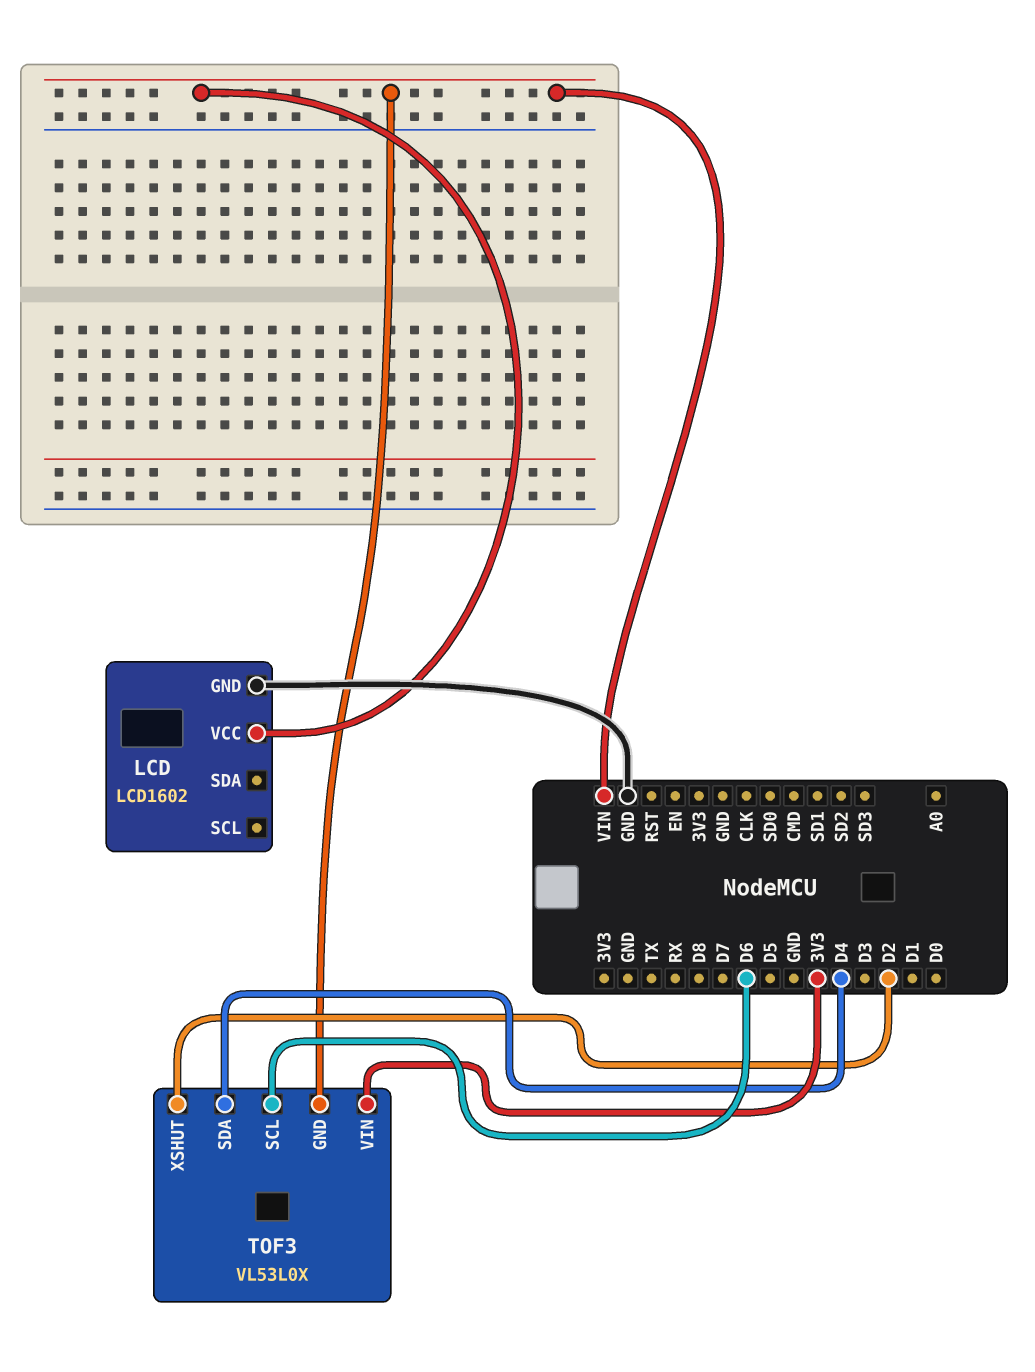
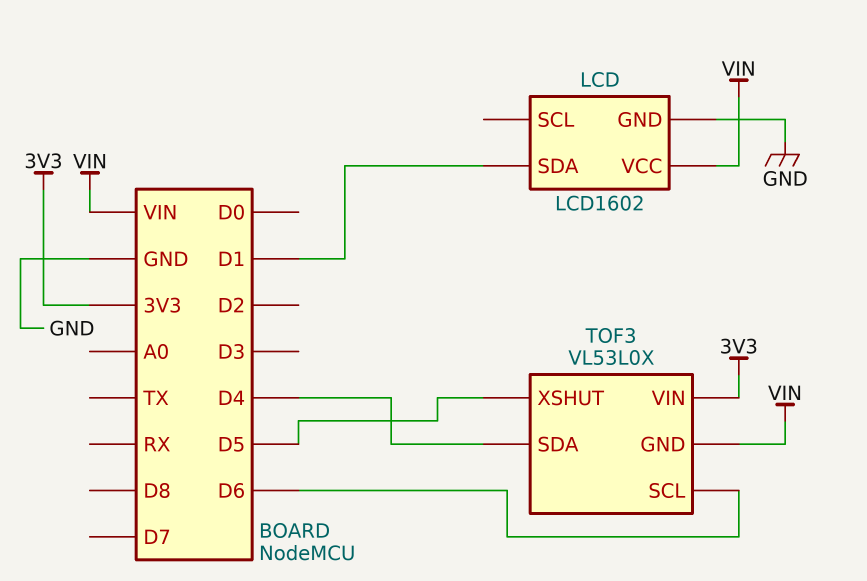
LCD pin SDA: none -> D1
TOF3 pin XSHUT: D2 -> D5

